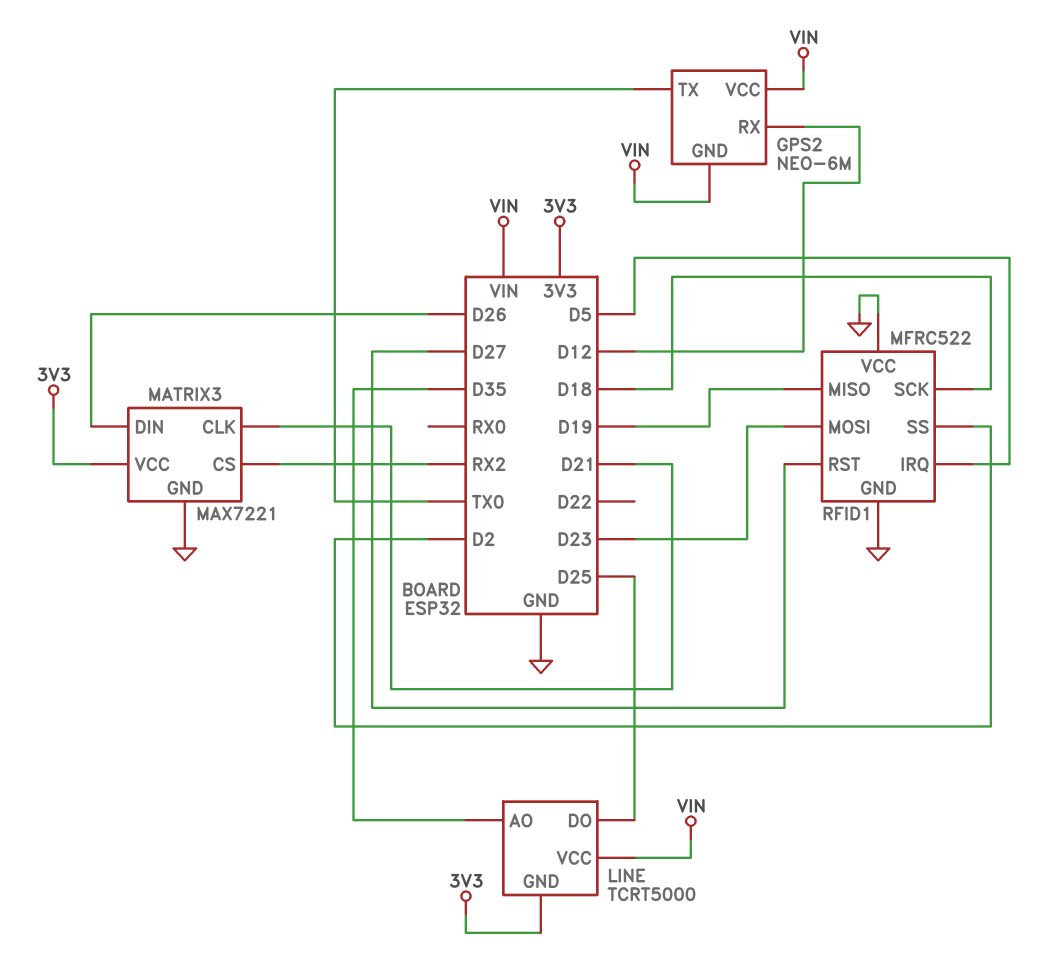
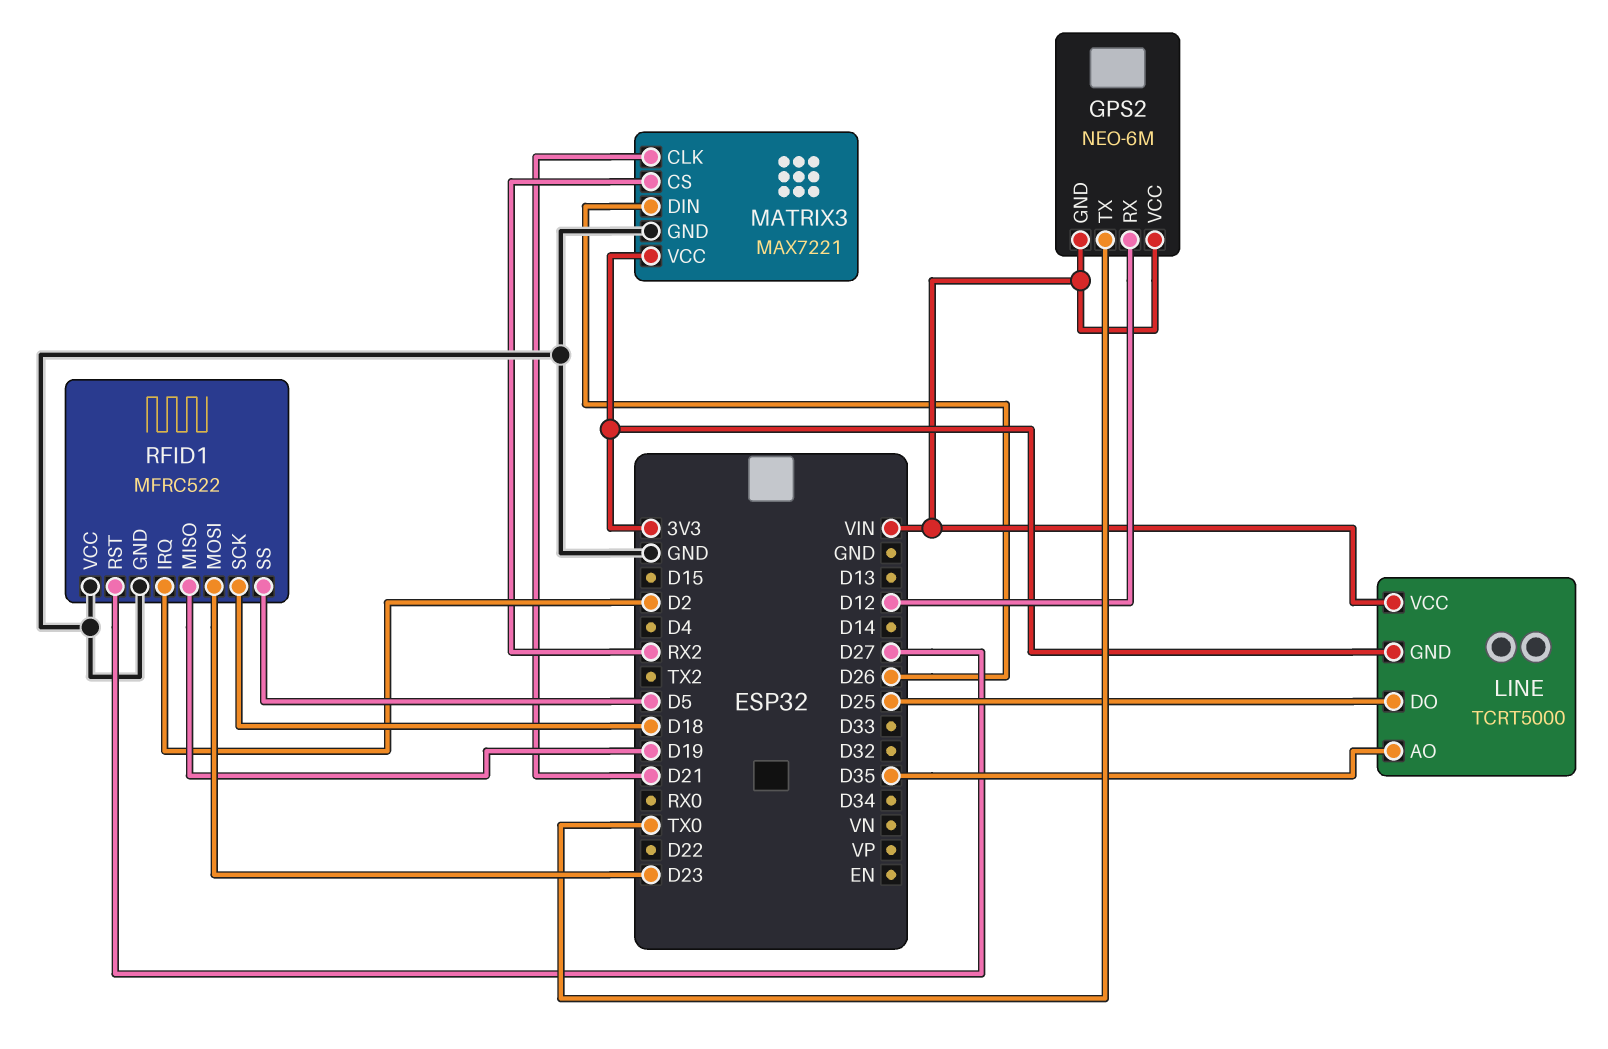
RFID1 pin IRQ: D5 -> D2
RFID1 pin SS: D2 -> D5

